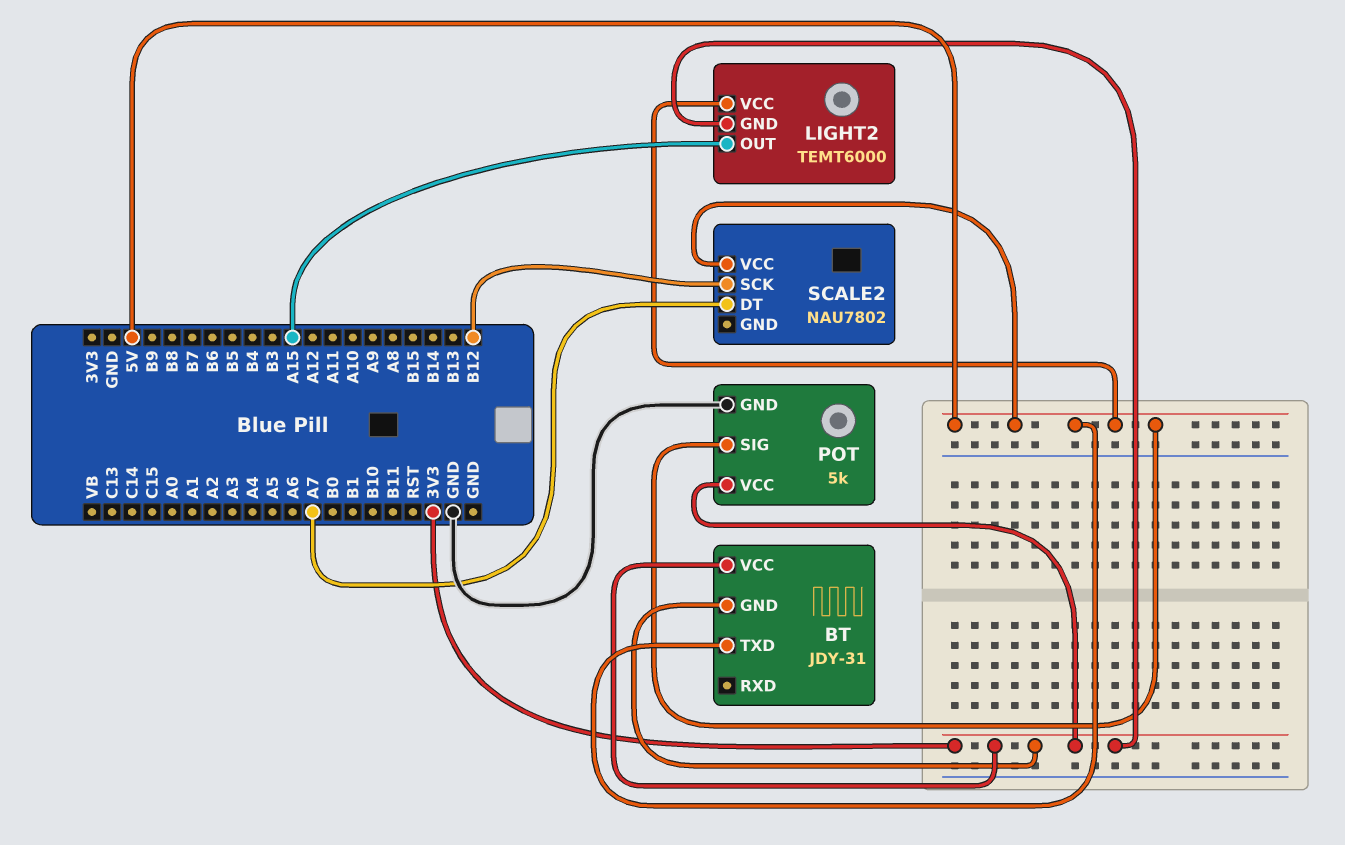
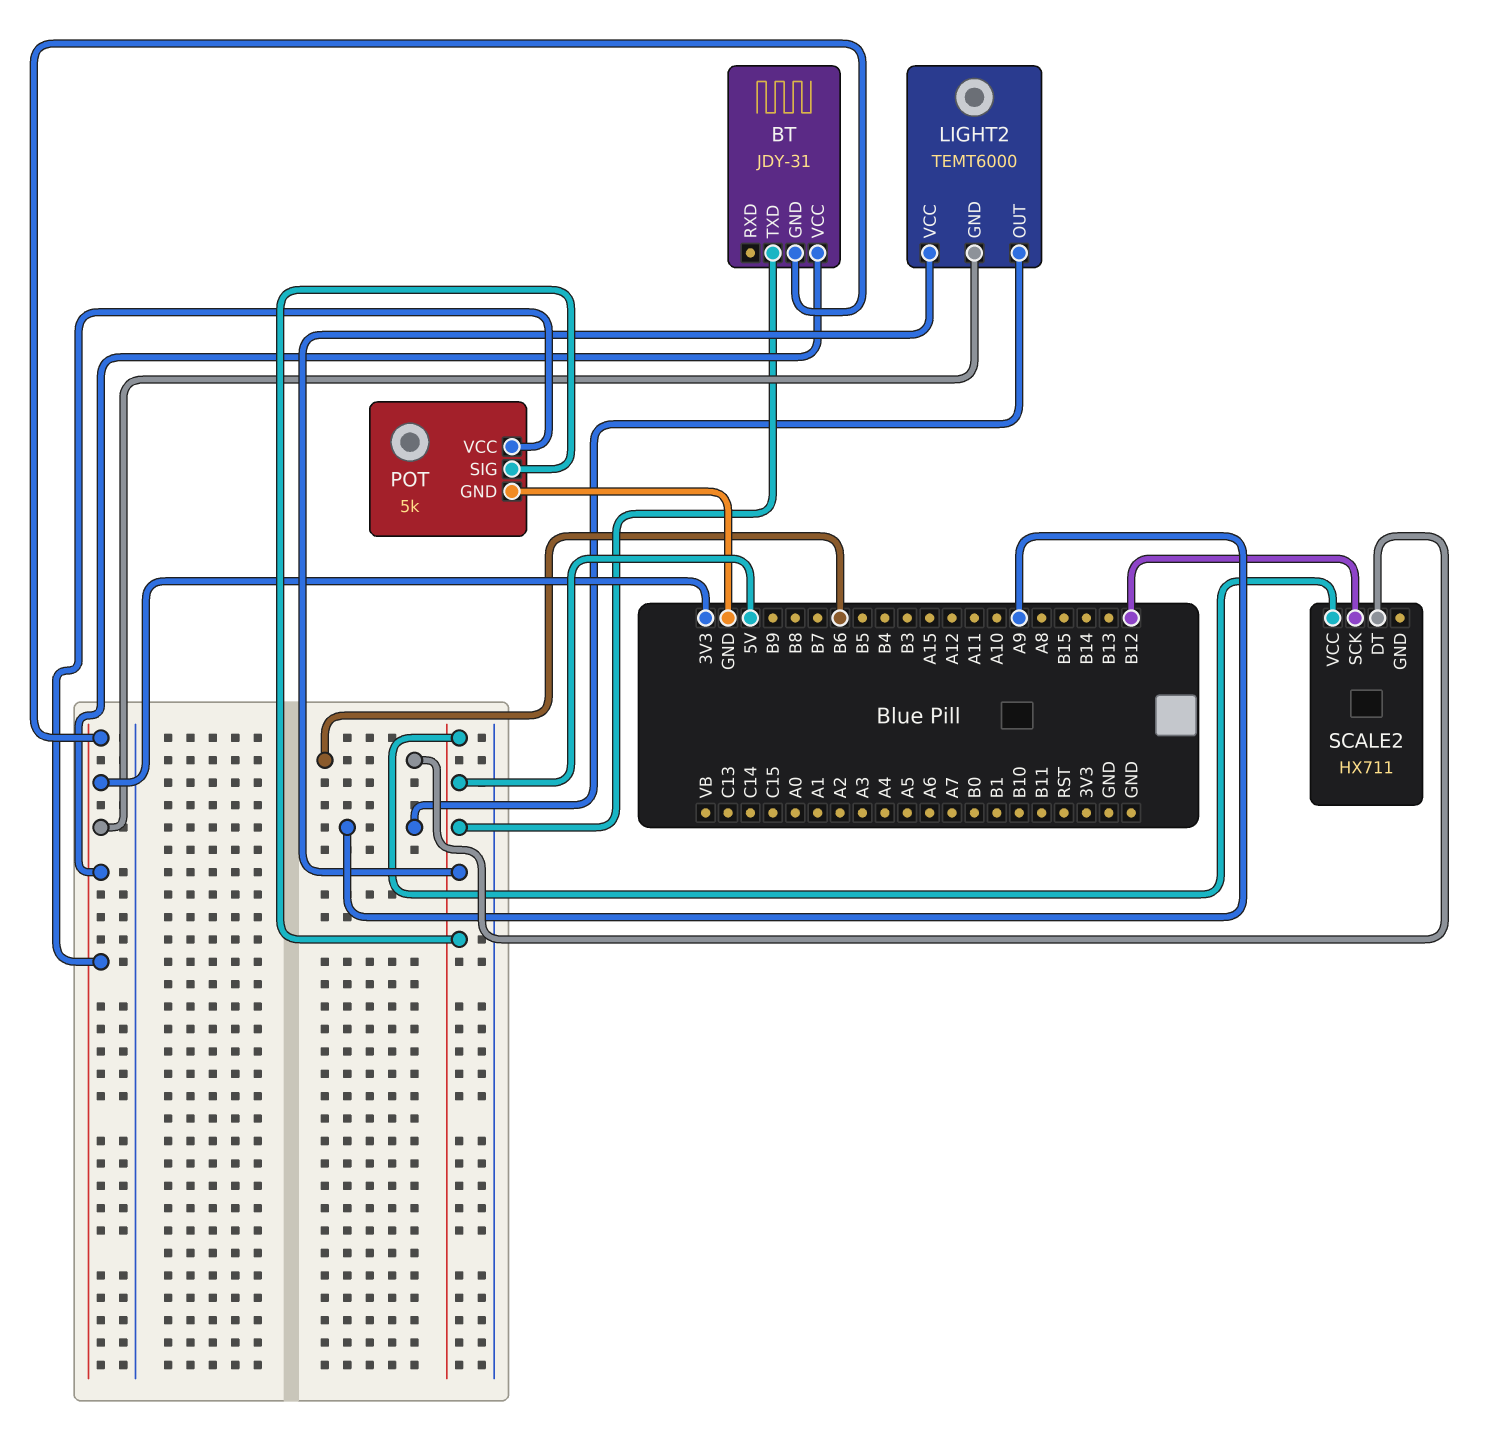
LIGHT2 pin OUT: A15 -> A9
SCALE2: NAU7802 -> HX711
SCALE2 pin DT: A7 -> B6

